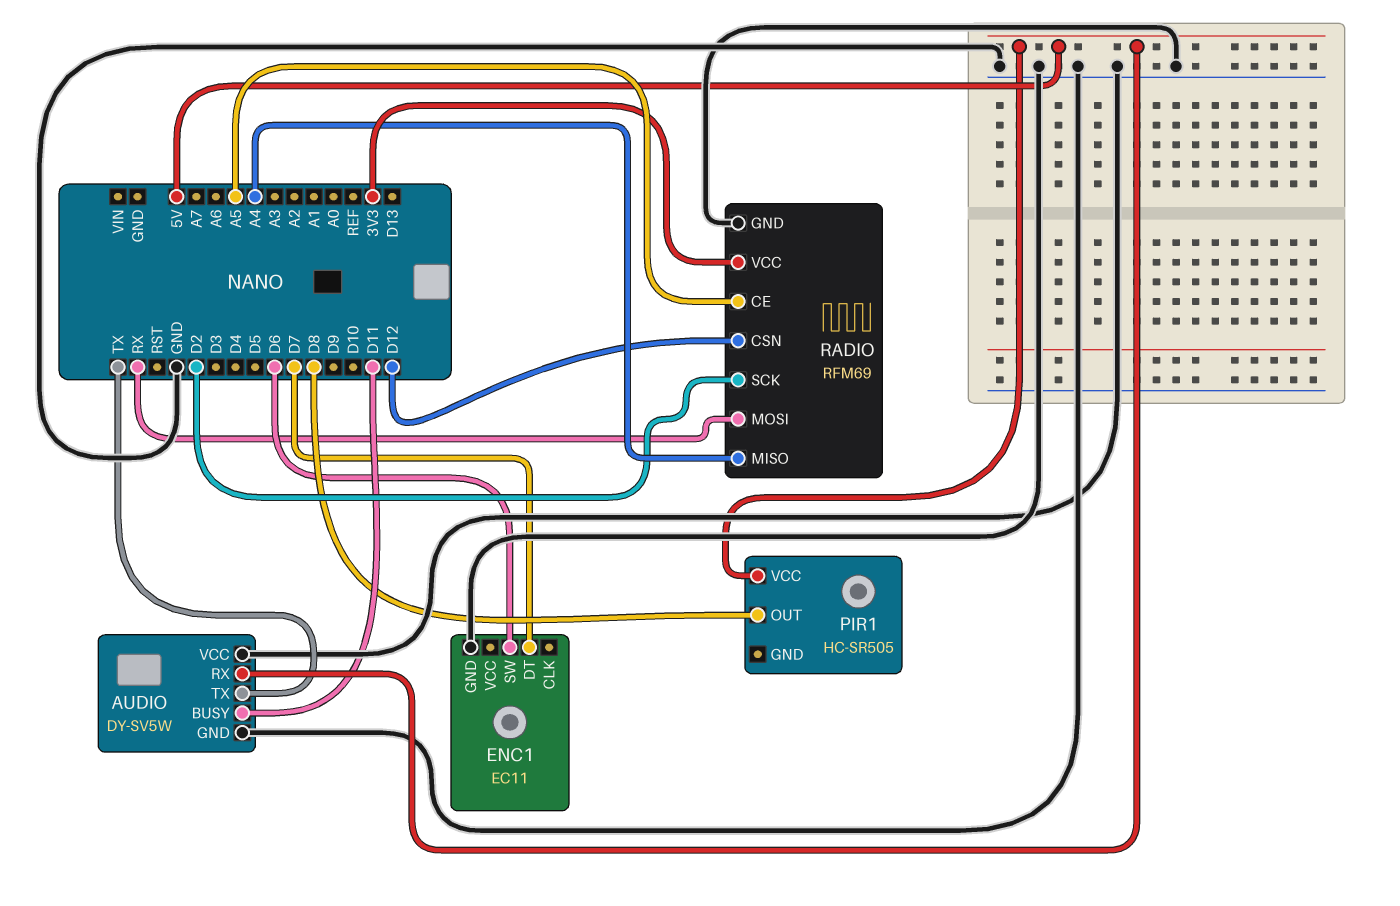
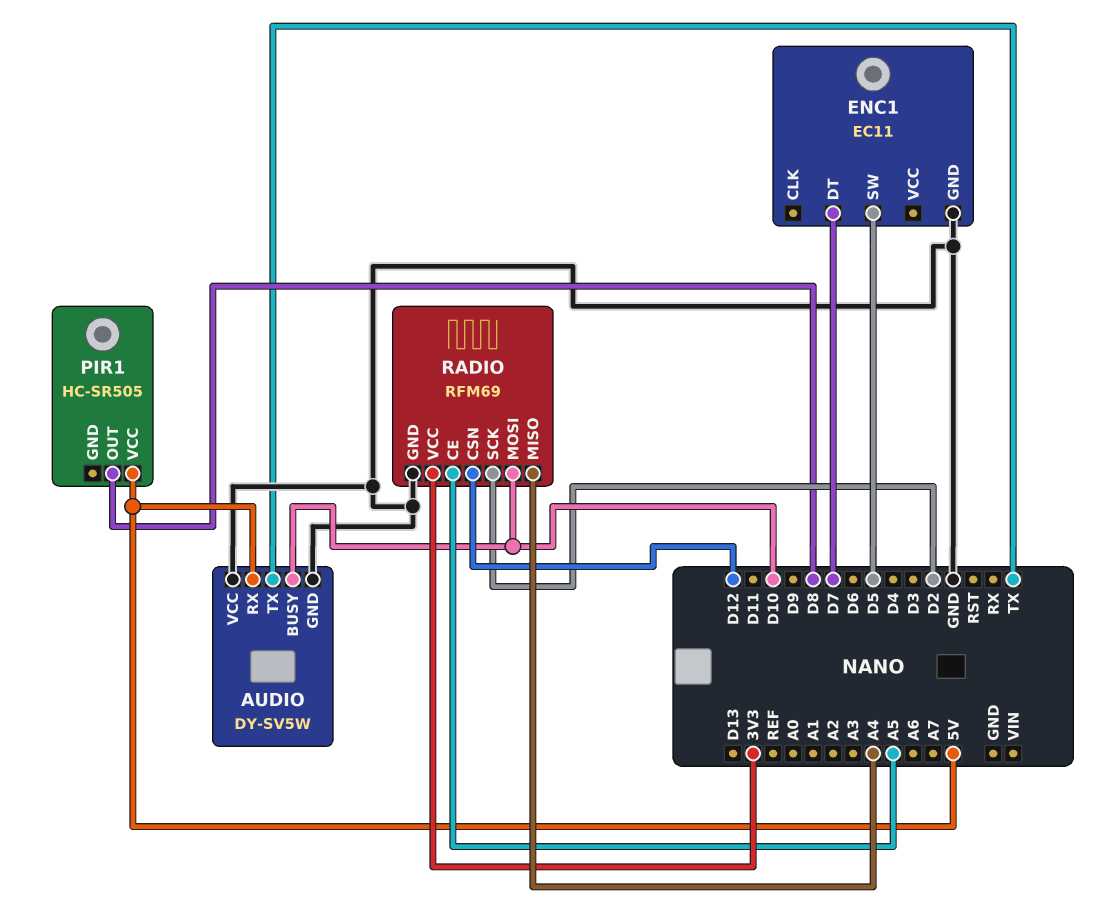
AUDIO pin BUSY: D11 -> D10
ENC1 pin SW: D6 -> D5
RADIO pin MOSI: RX -> D10

